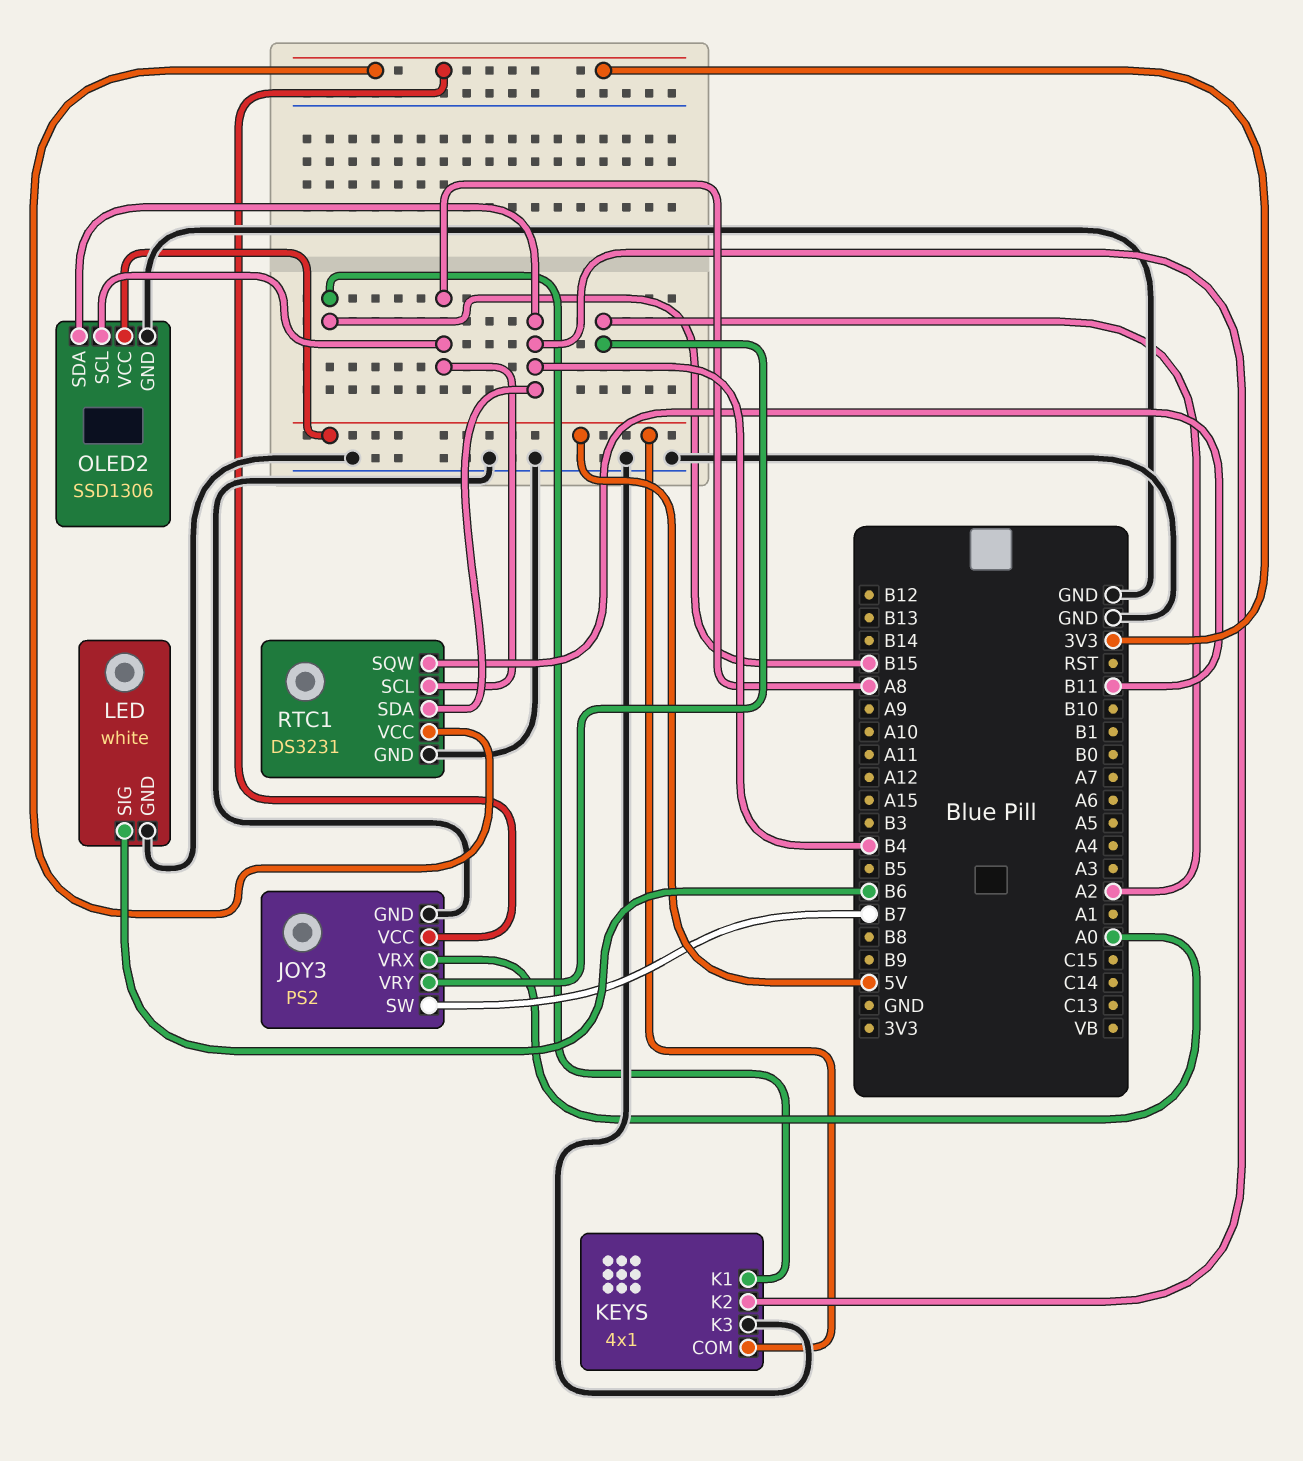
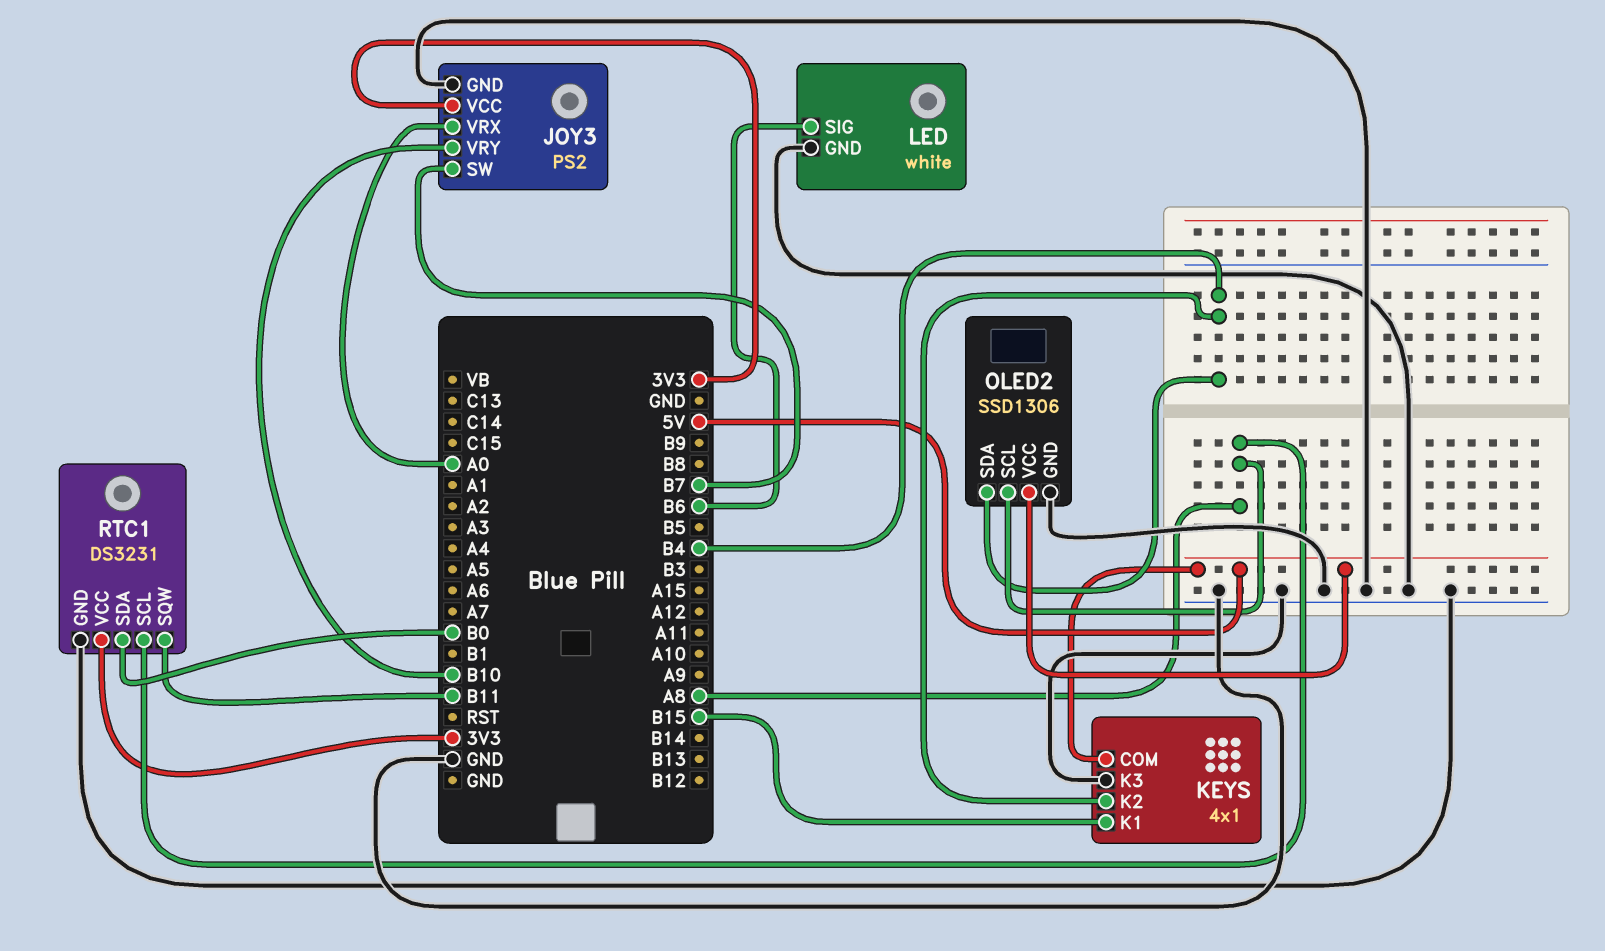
JOY3 pin VRY: A2 -> B10
RTC1 pin SDA: B4 -> B0

